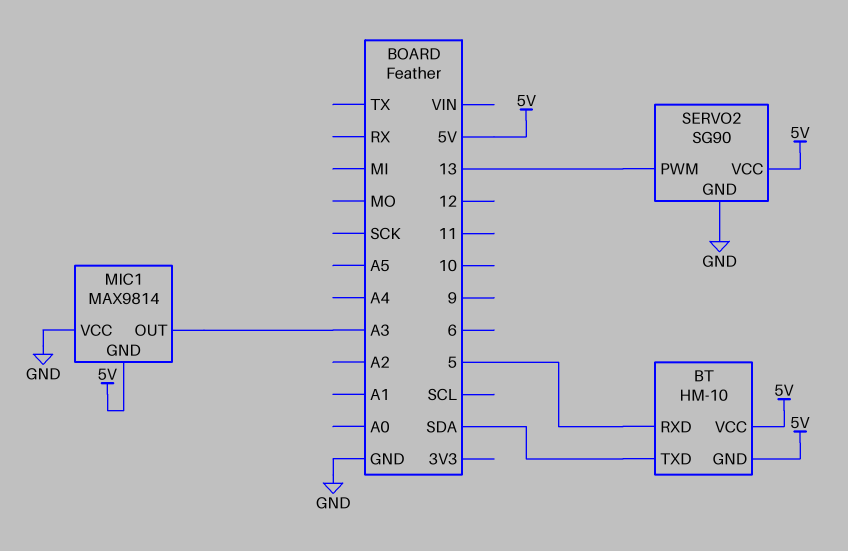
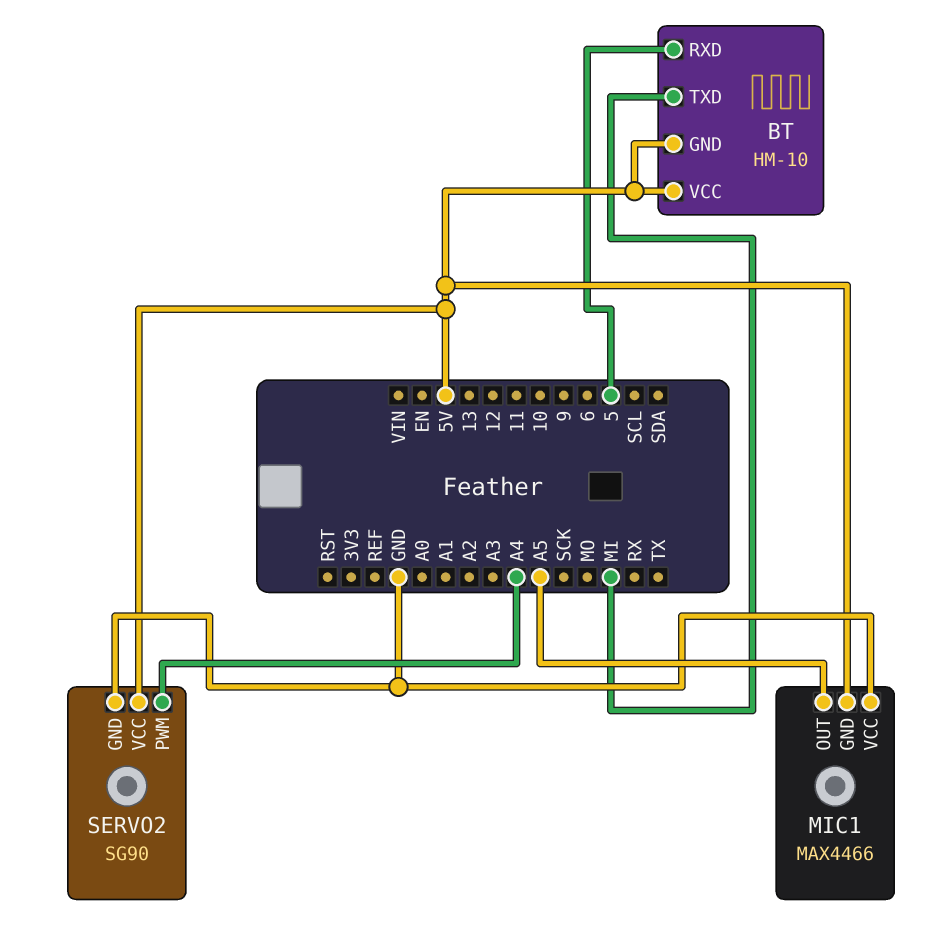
BT pin TXD: SDA -> MI
MIC1: MAX9814 -> MAX4466
MIC1 pin OUT: A3 -> A5
SERVO2 pin PWM: 13 -> A4

